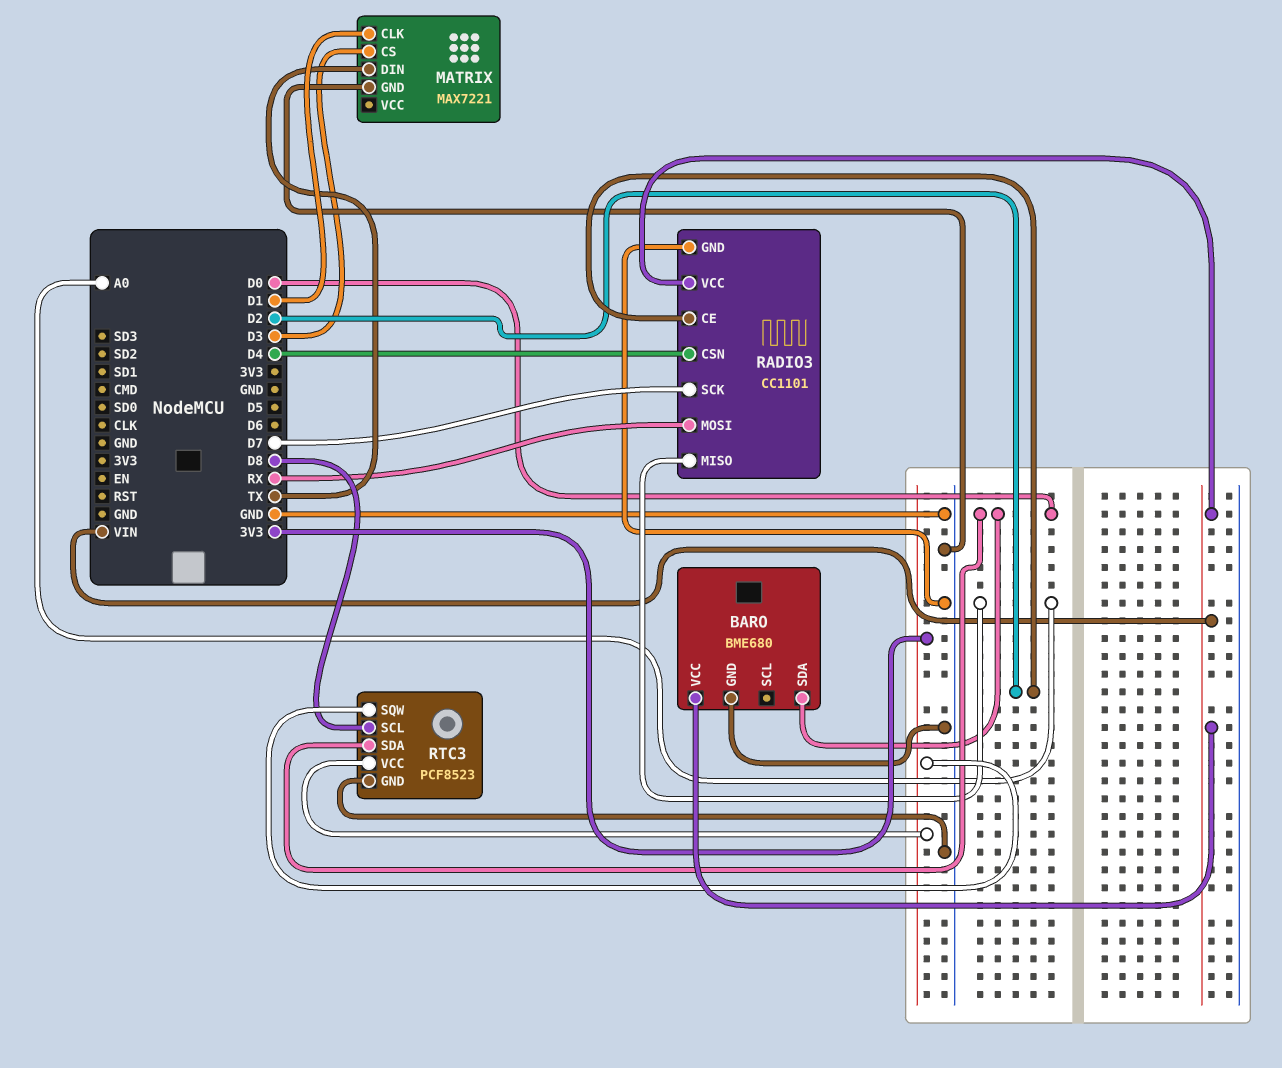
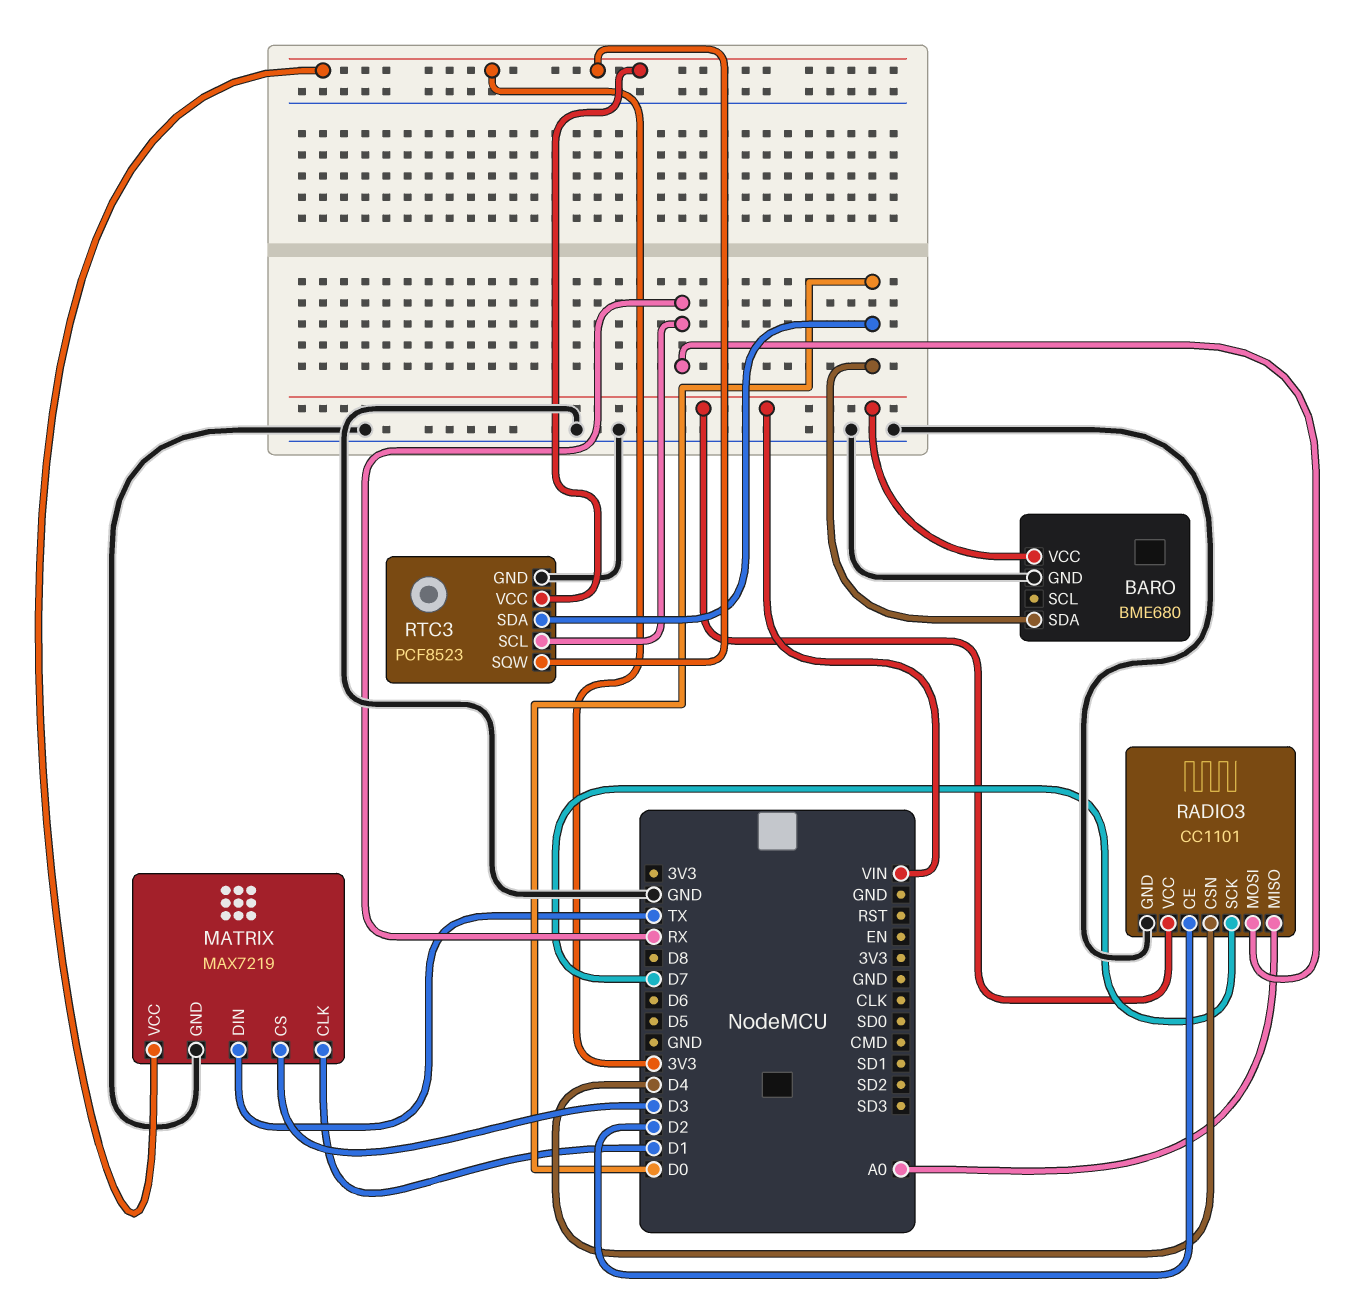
MATRIX: MAX7221 -> MAX7219
MATRIX pin VCC: none -> 3V3
RTC3 pin SCL: D8 -> RX

